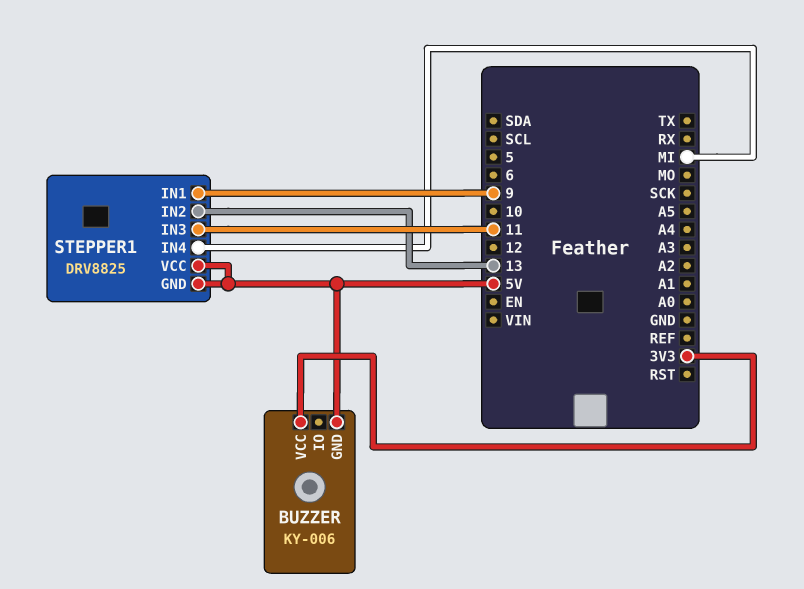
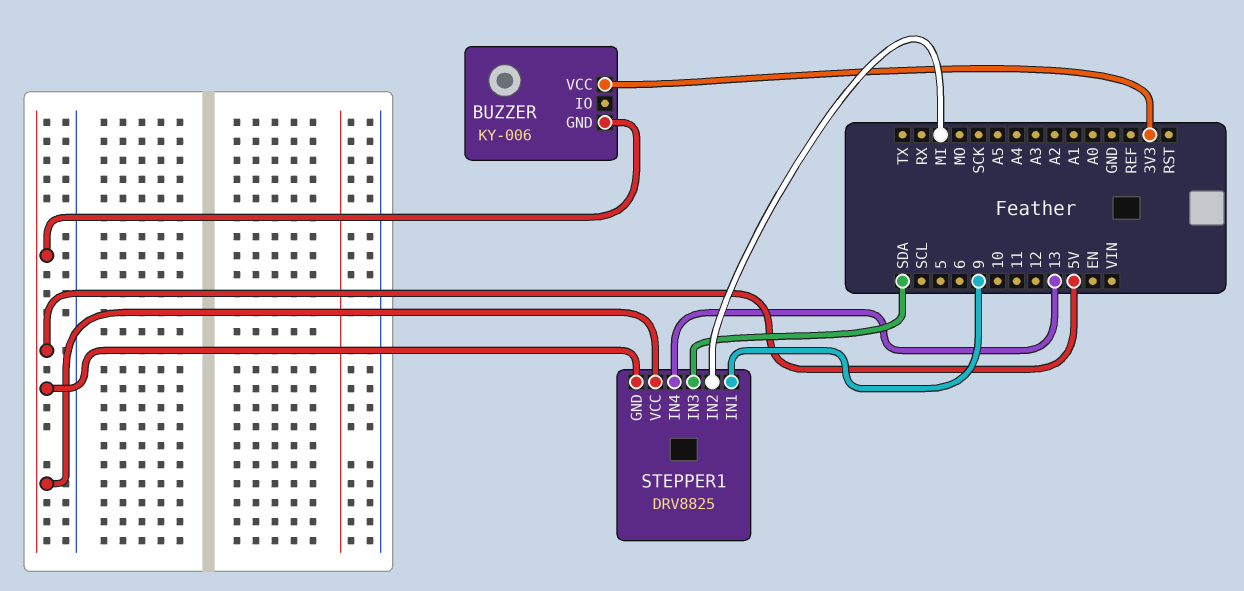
STEPPER1 pin IN2: 13 -> MI
STEPPER1 pin IN3: 11 -> SDA
STEPPER1 pin IN4: MI -> 13

